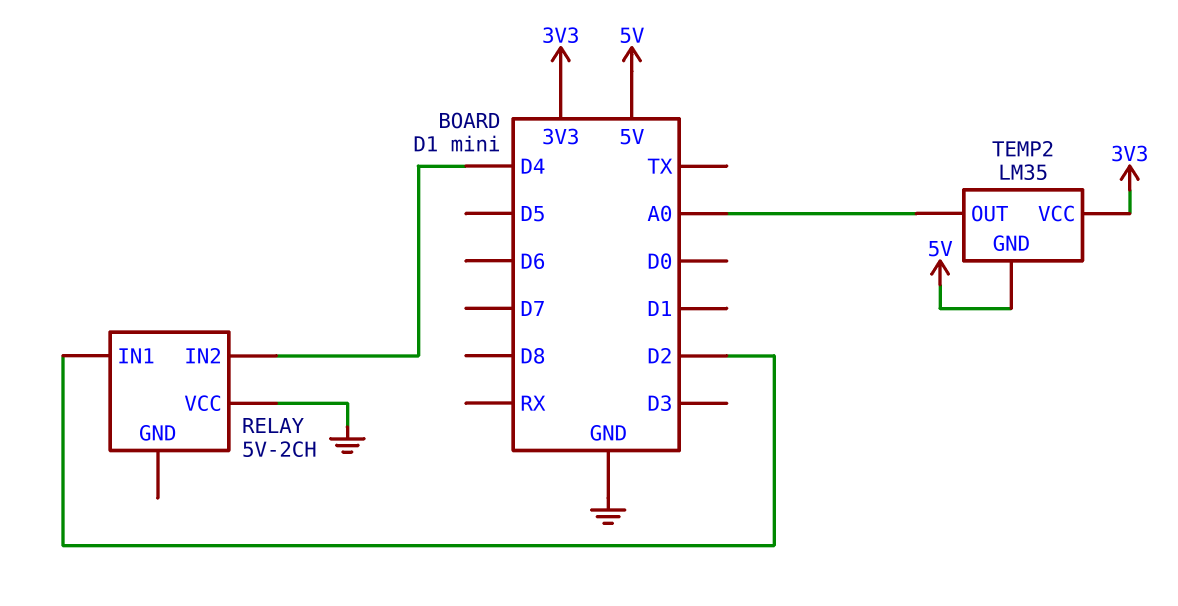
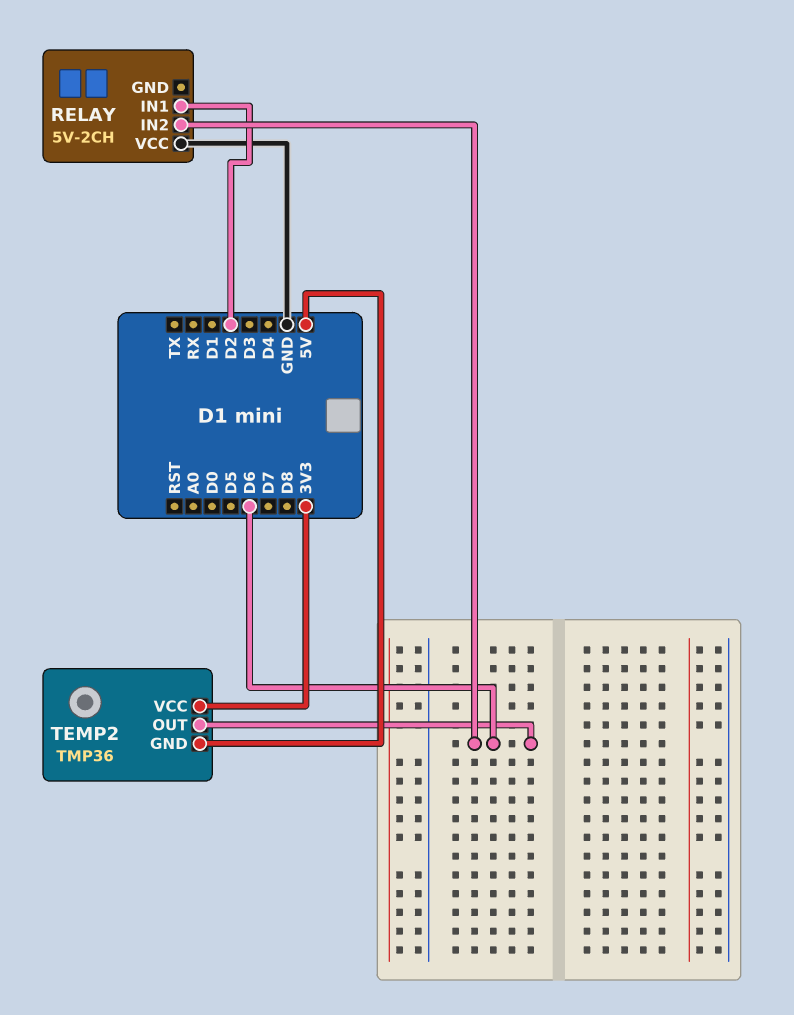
RELAY pin IN2: D4 -> D6
TEMP2: LM35 -> TMP36
TEMP2 pin OUT: A0 -> D6

